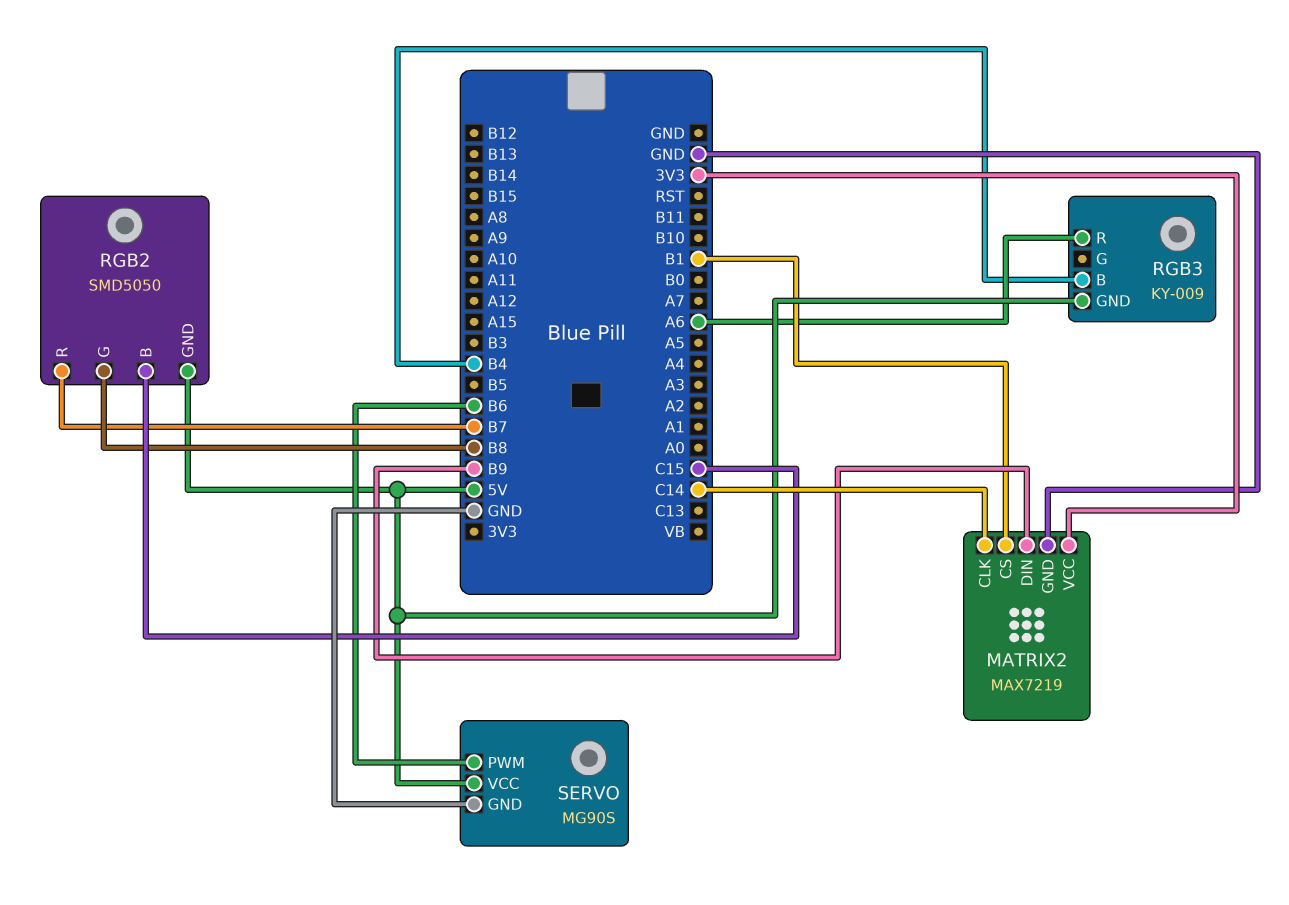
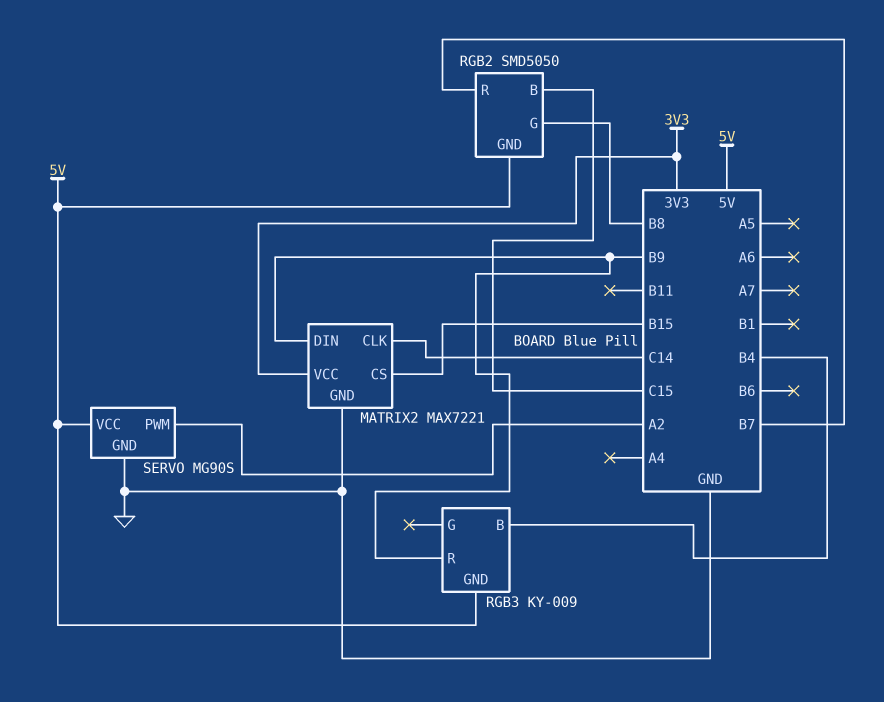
MATRIX2: MAX7219 -> MAX7221
MATRIX2 pin CS: B1 -> B15
RGB3 pin R: A6 -> B9
SERVO pin PWM: B6 -> A2

